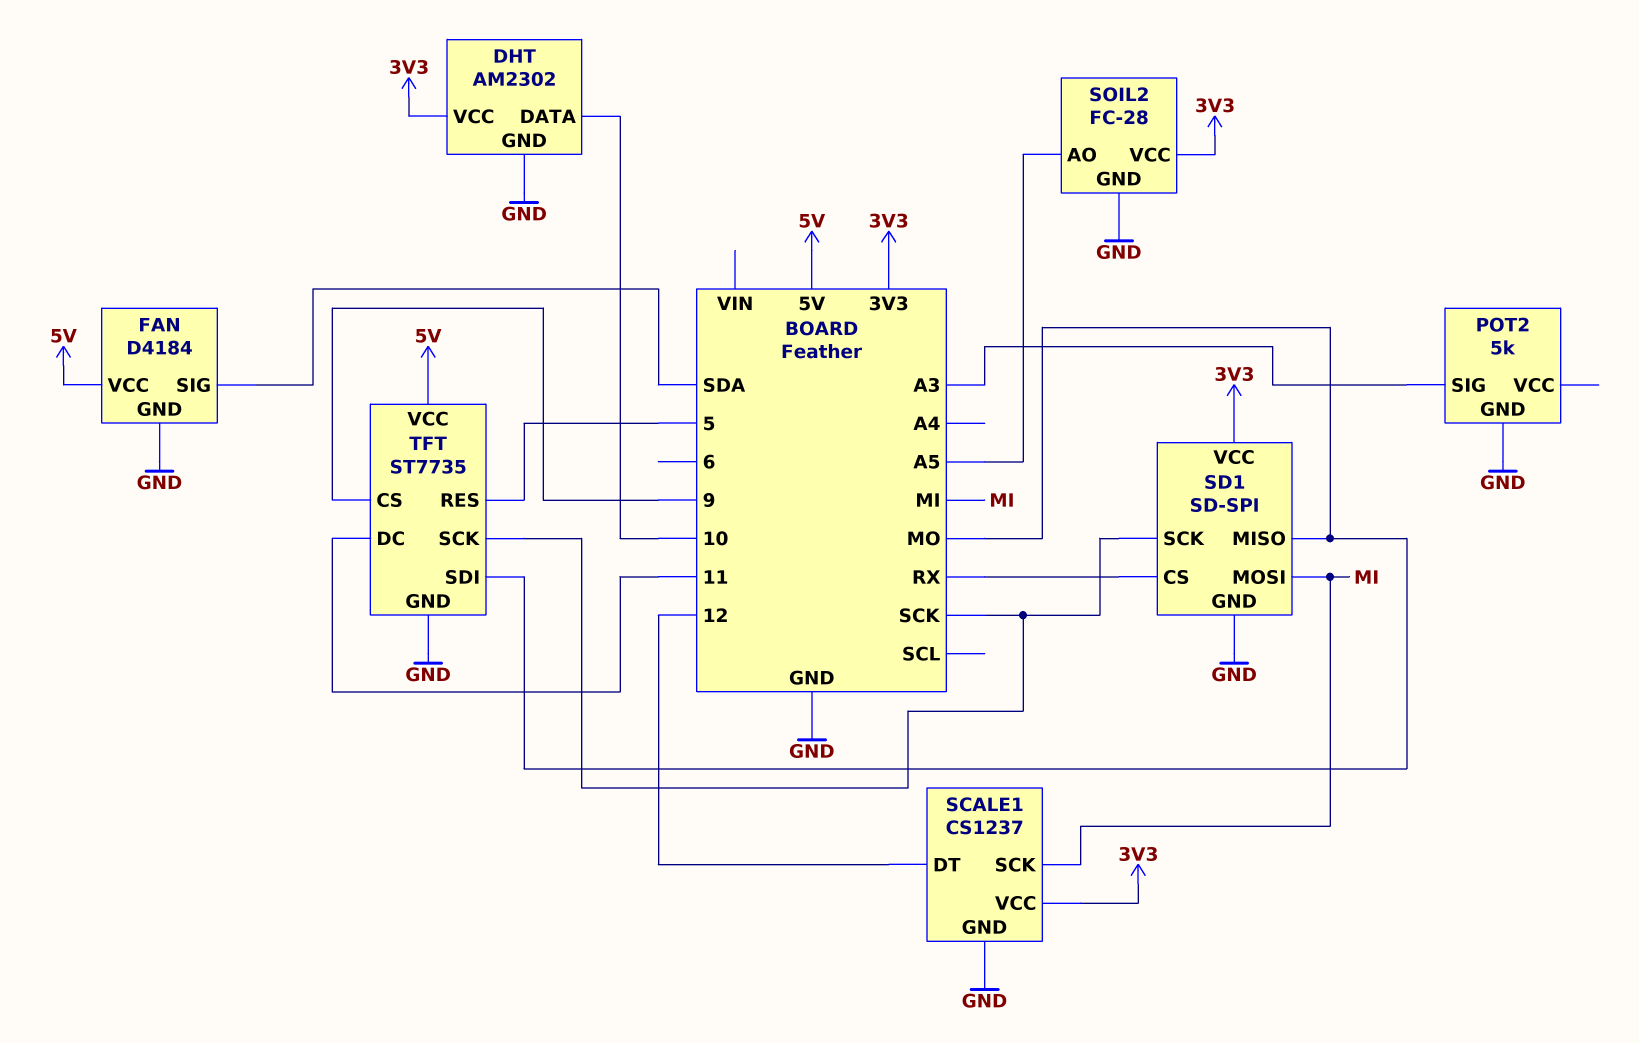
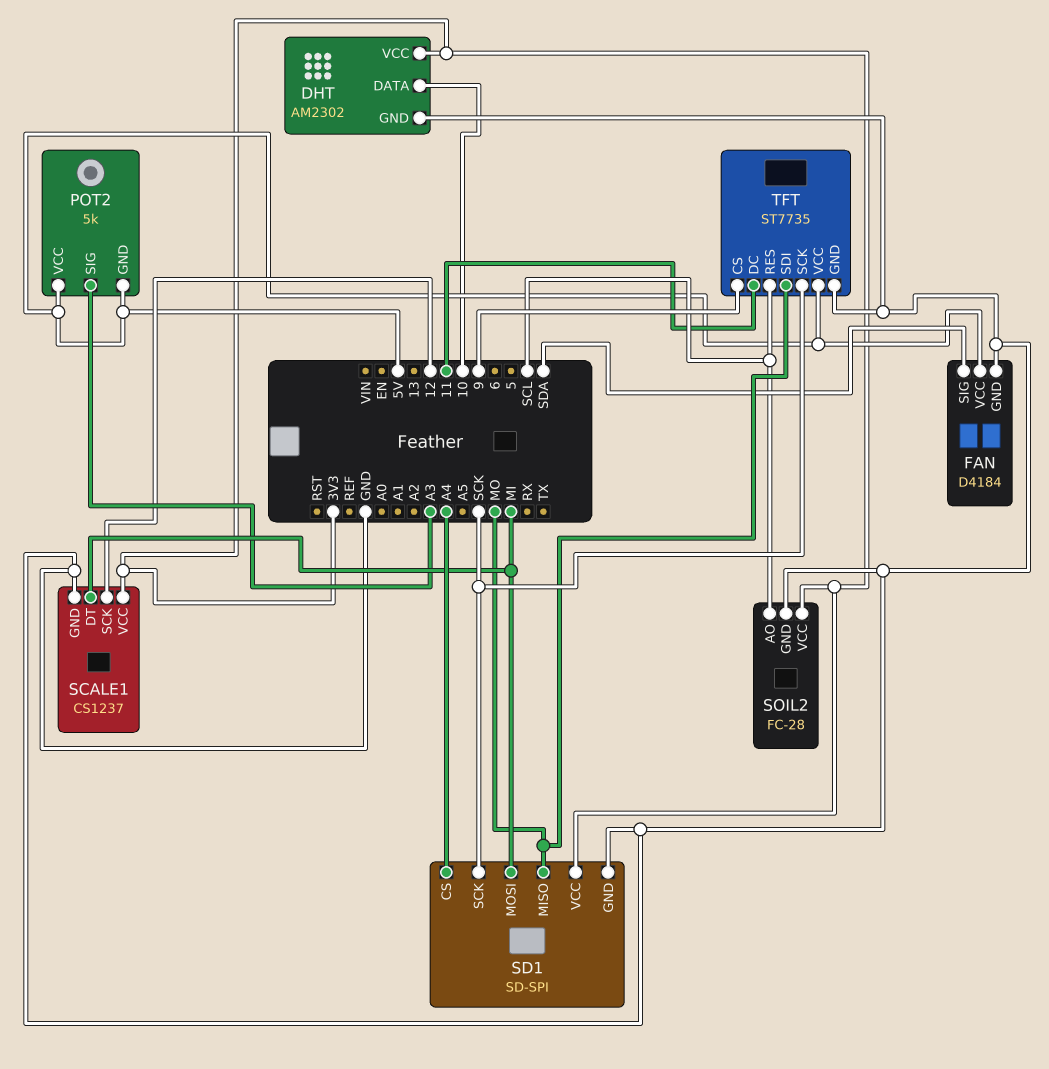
POT2 pin GND: GND -> 5V
POT2 pin VCC: none -> 5V
SCALE1 pin DT: 12 -> MI
SCALE1 pin SCK: MI -> 12
SD1 pin CS: RX -> A4
SOIL2 pin AO: A5 -> SCL
TFT pin RES: 5 -> SCL

